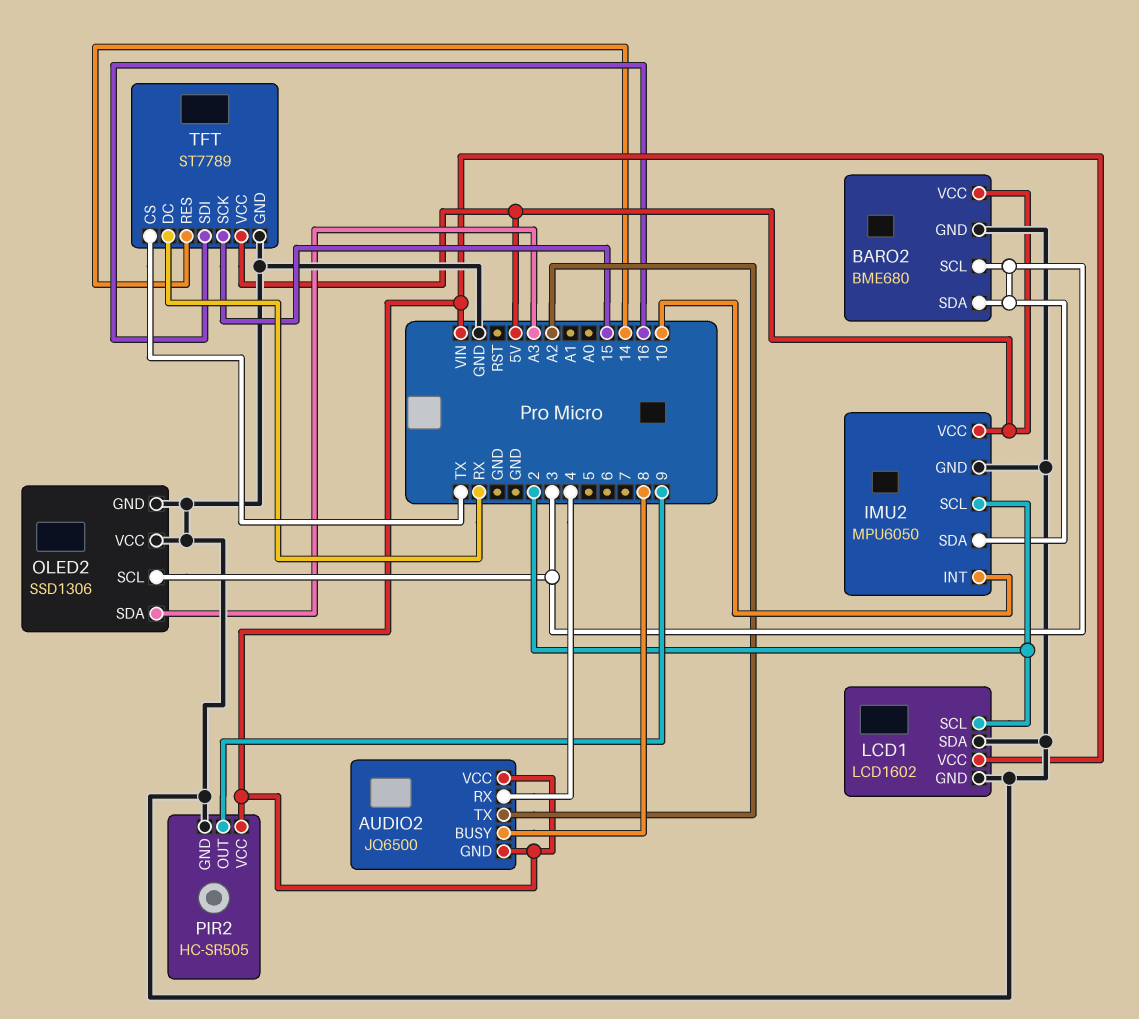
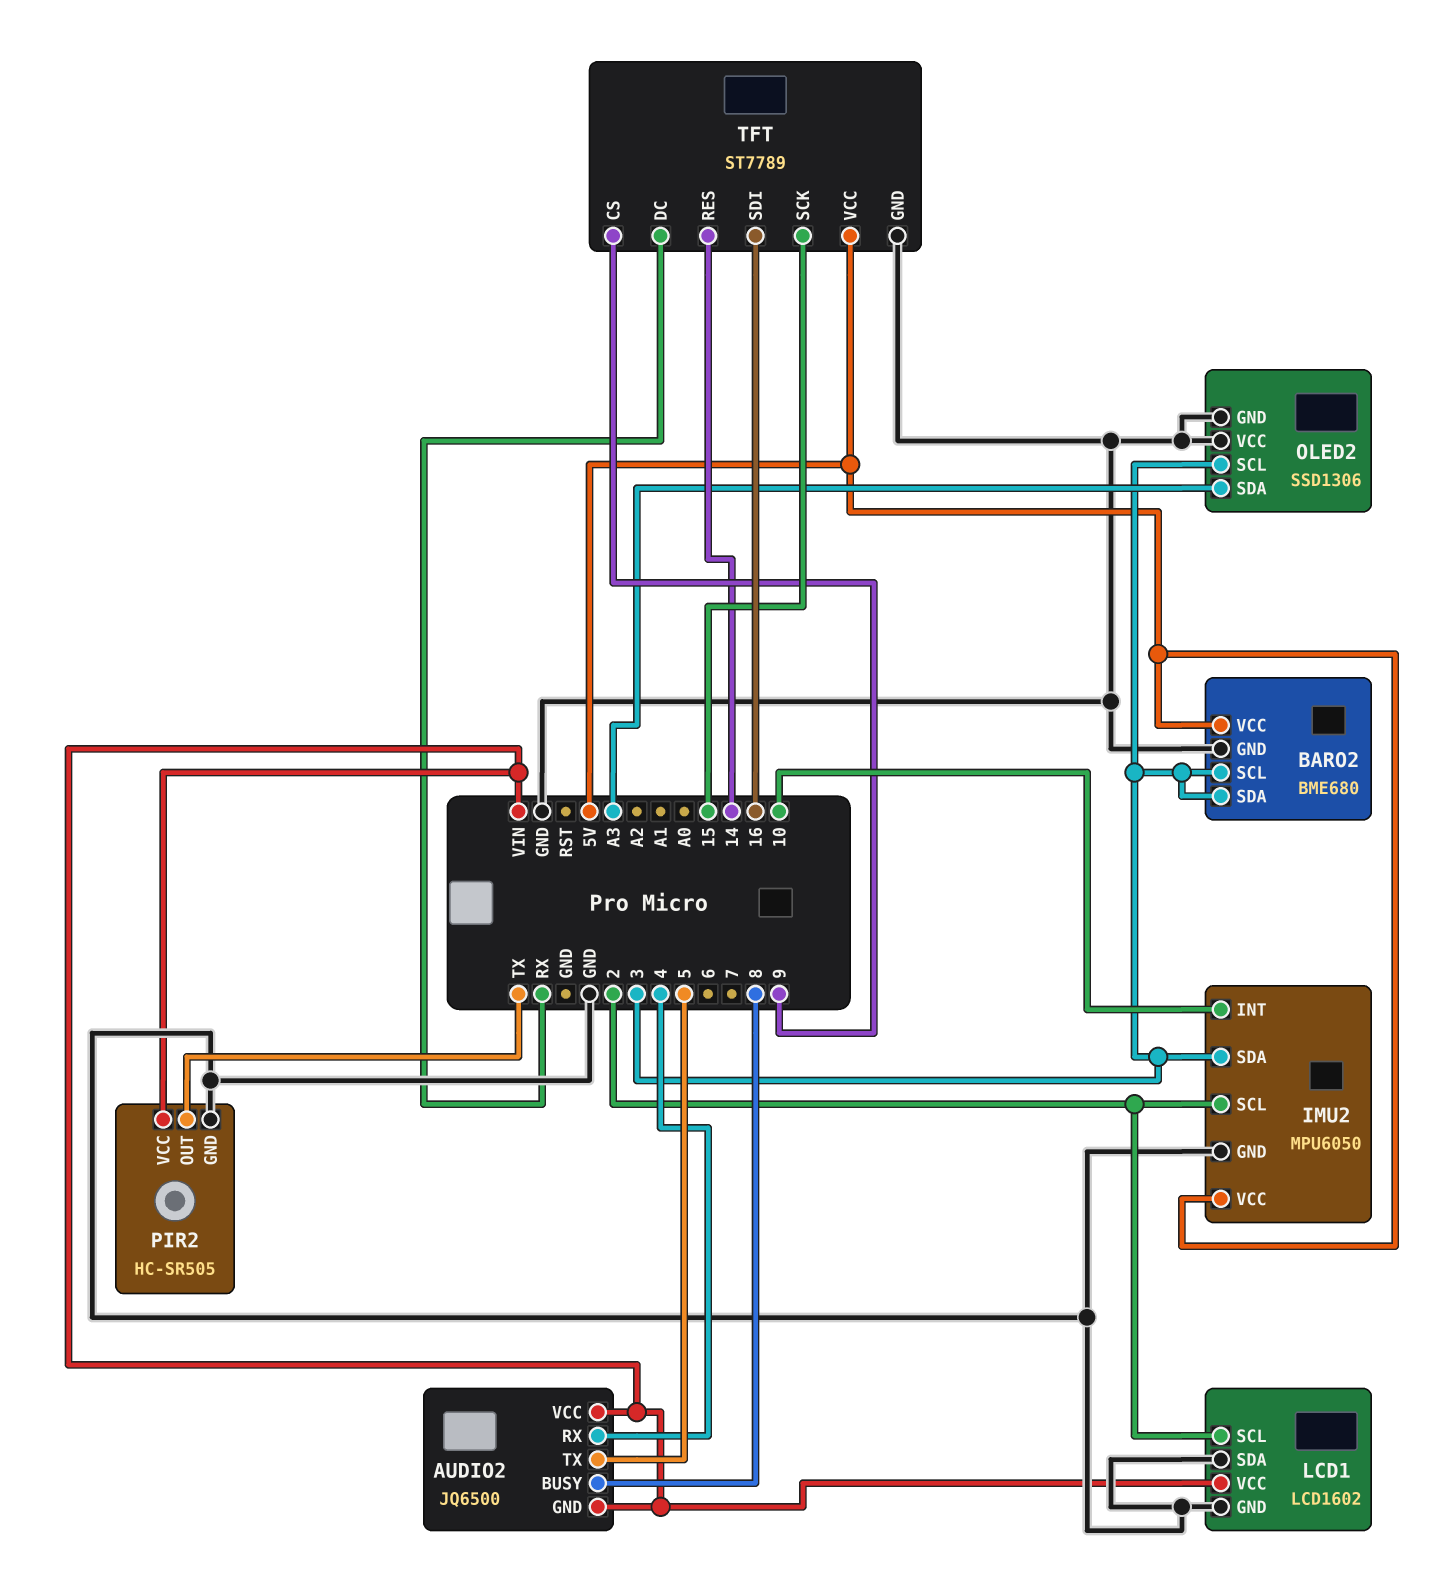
AUDIO2 pin TX: A2 -> 5
PIR2 pin OUT: 9 -> TX
TFT pin CS: TX -> 9

